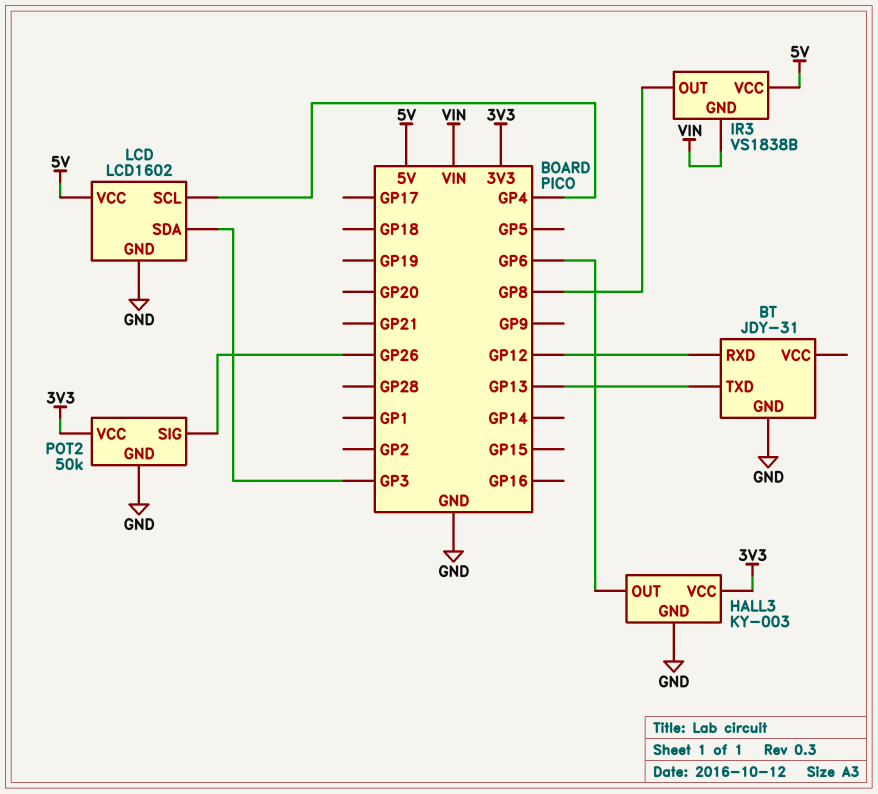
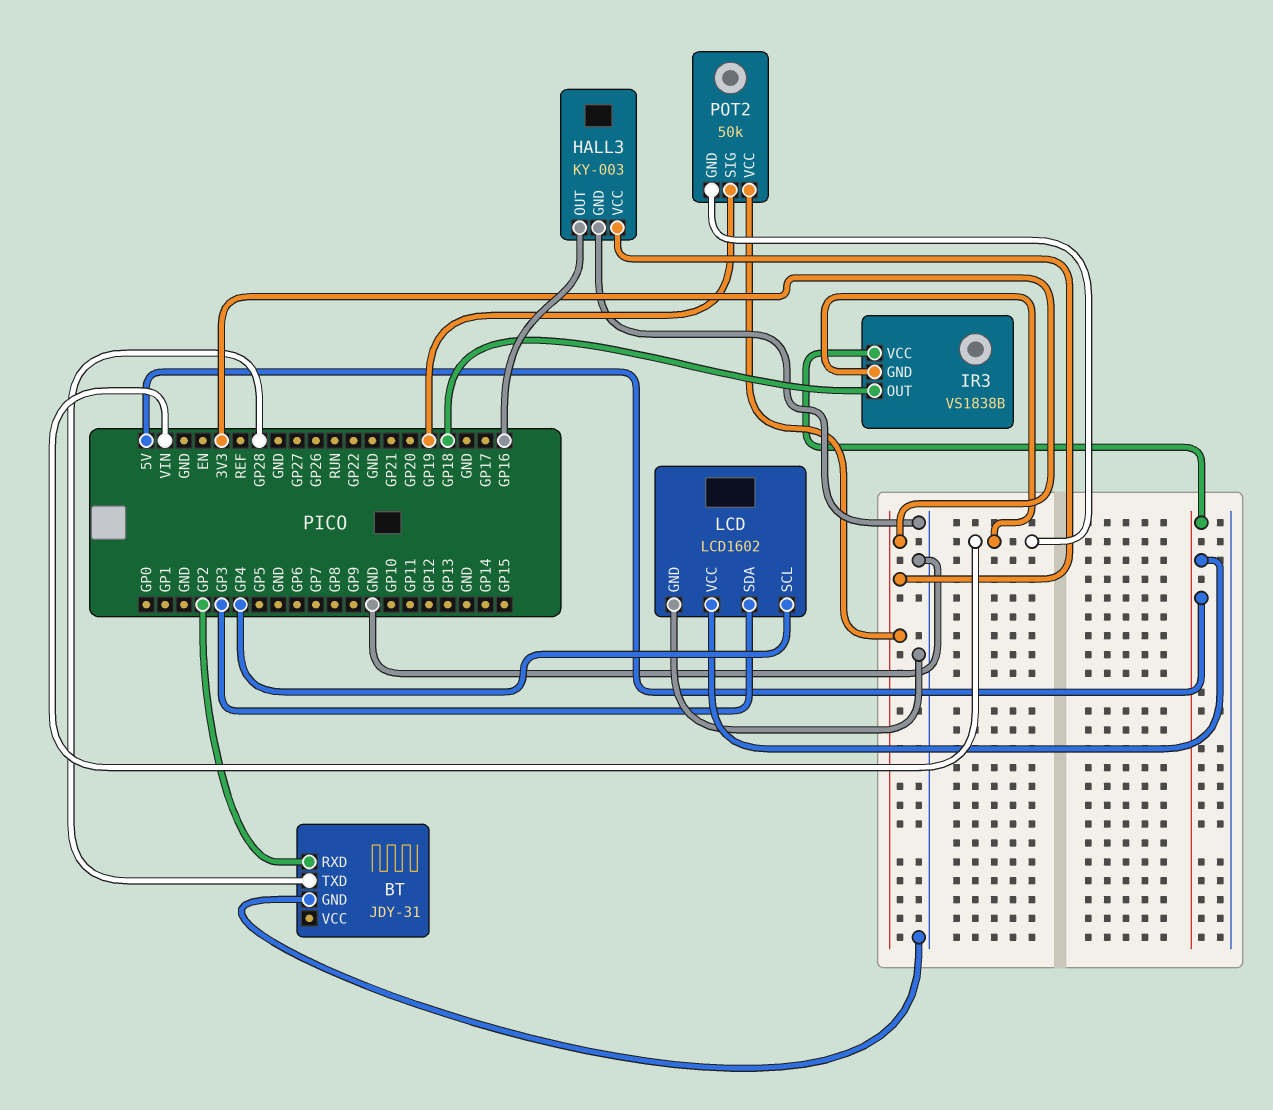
BT pin RXD: GP12 -> GP2
BT pin TXD: GP13 -> GP28
HALL3 pin OUT: GP6 -> GP16
IR3 pin OUT: GP8 -> GP18
POT2 pin GND: GND -> VIN
POT2 pin SIG: GP26 -> GP19

